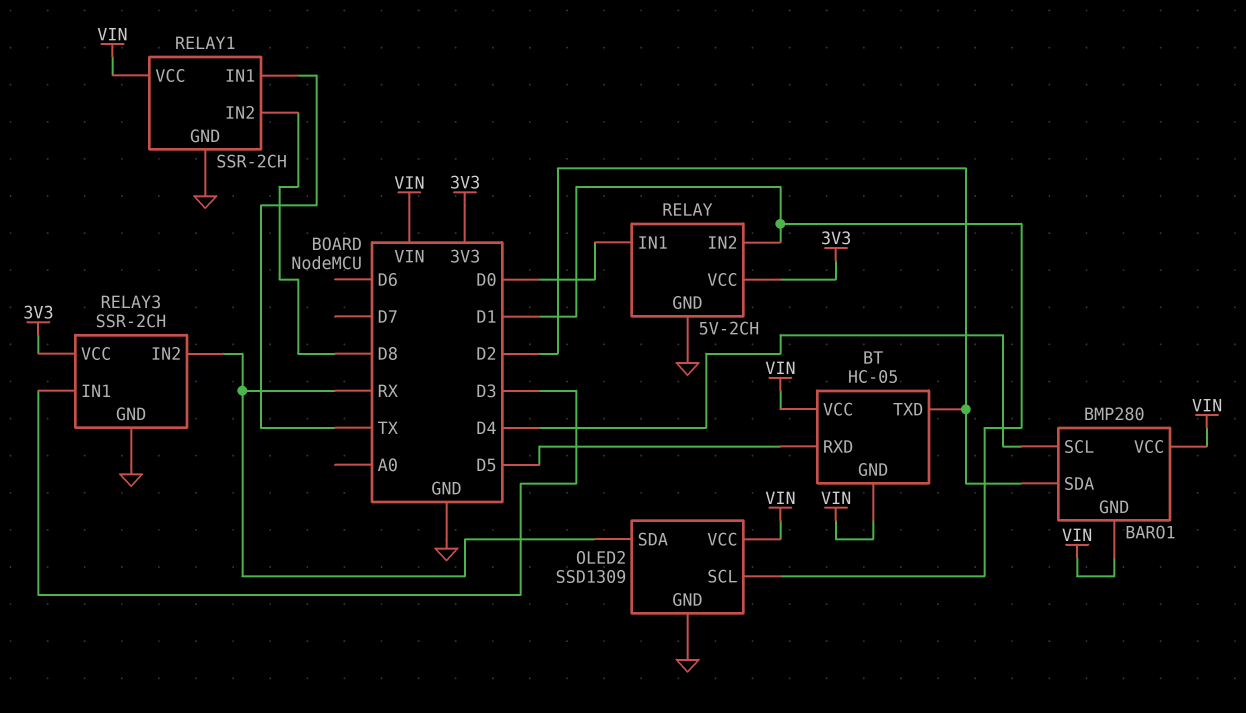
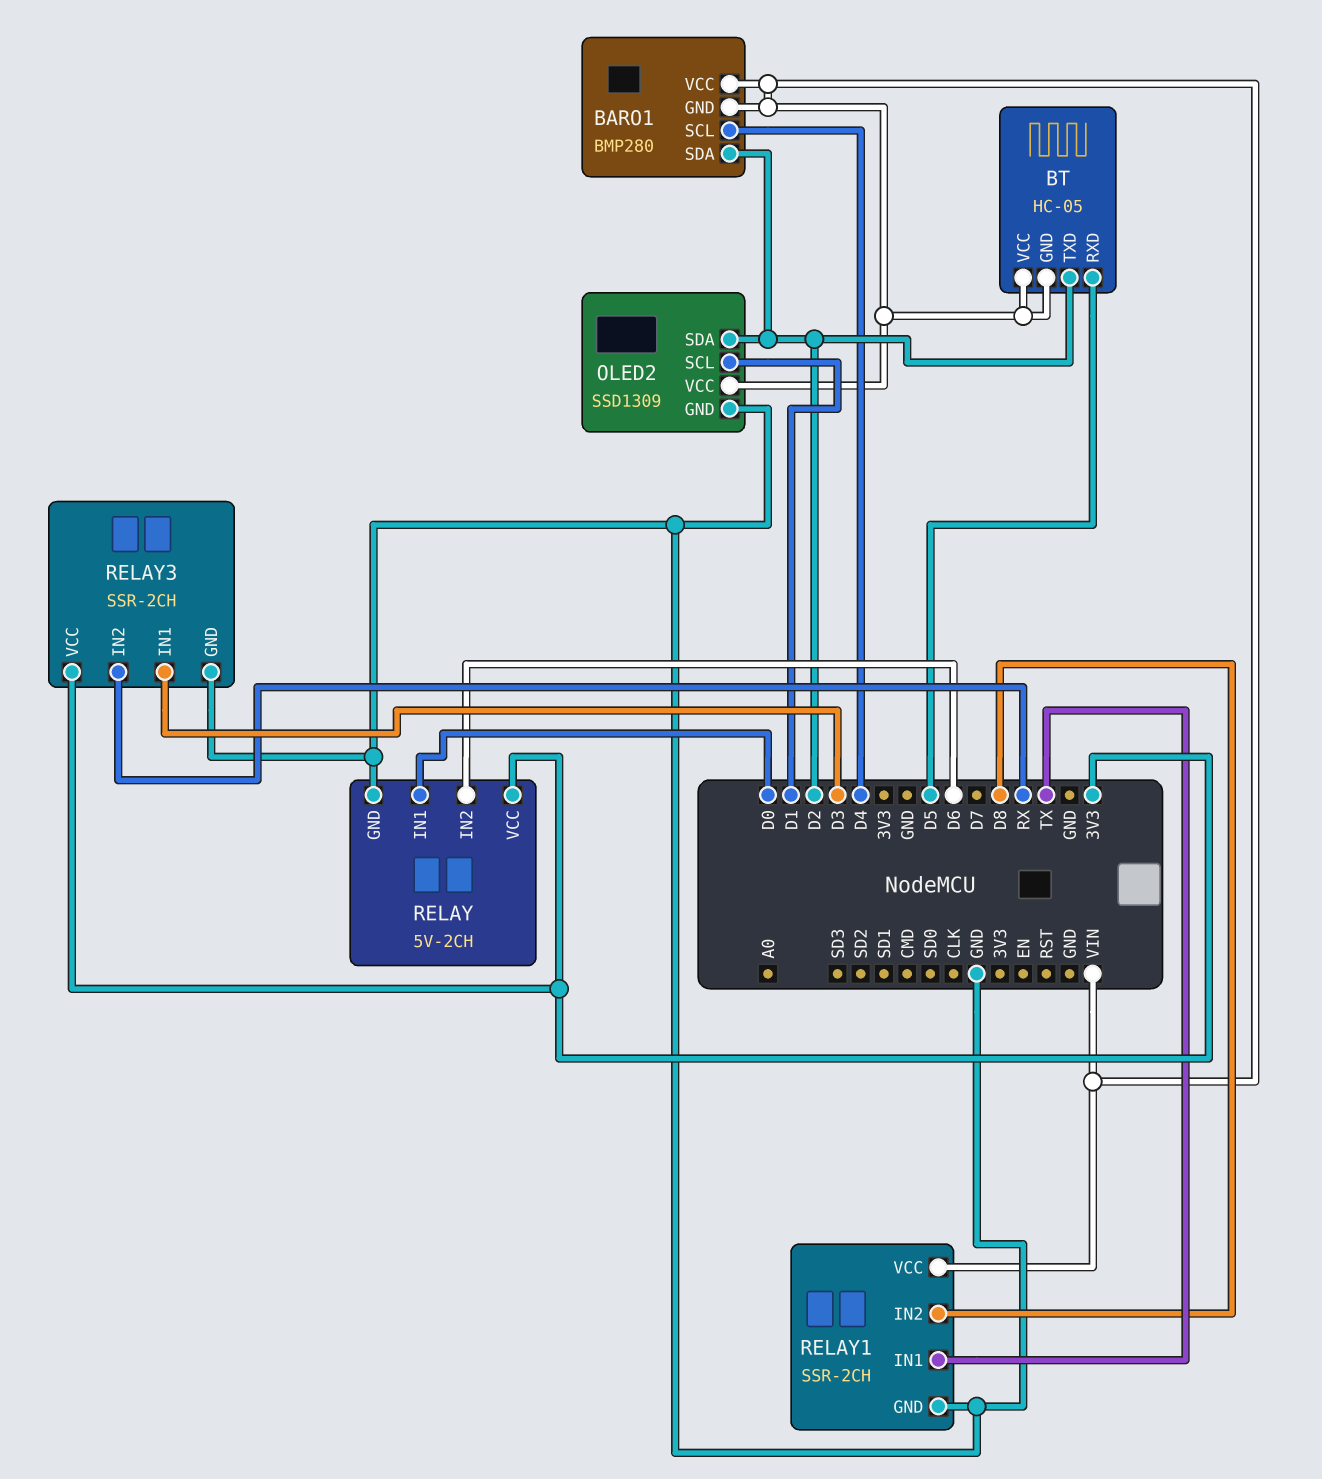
OLED2 pin SDA: RX -> D2
RELAY pin IN2: D1 -> D6

